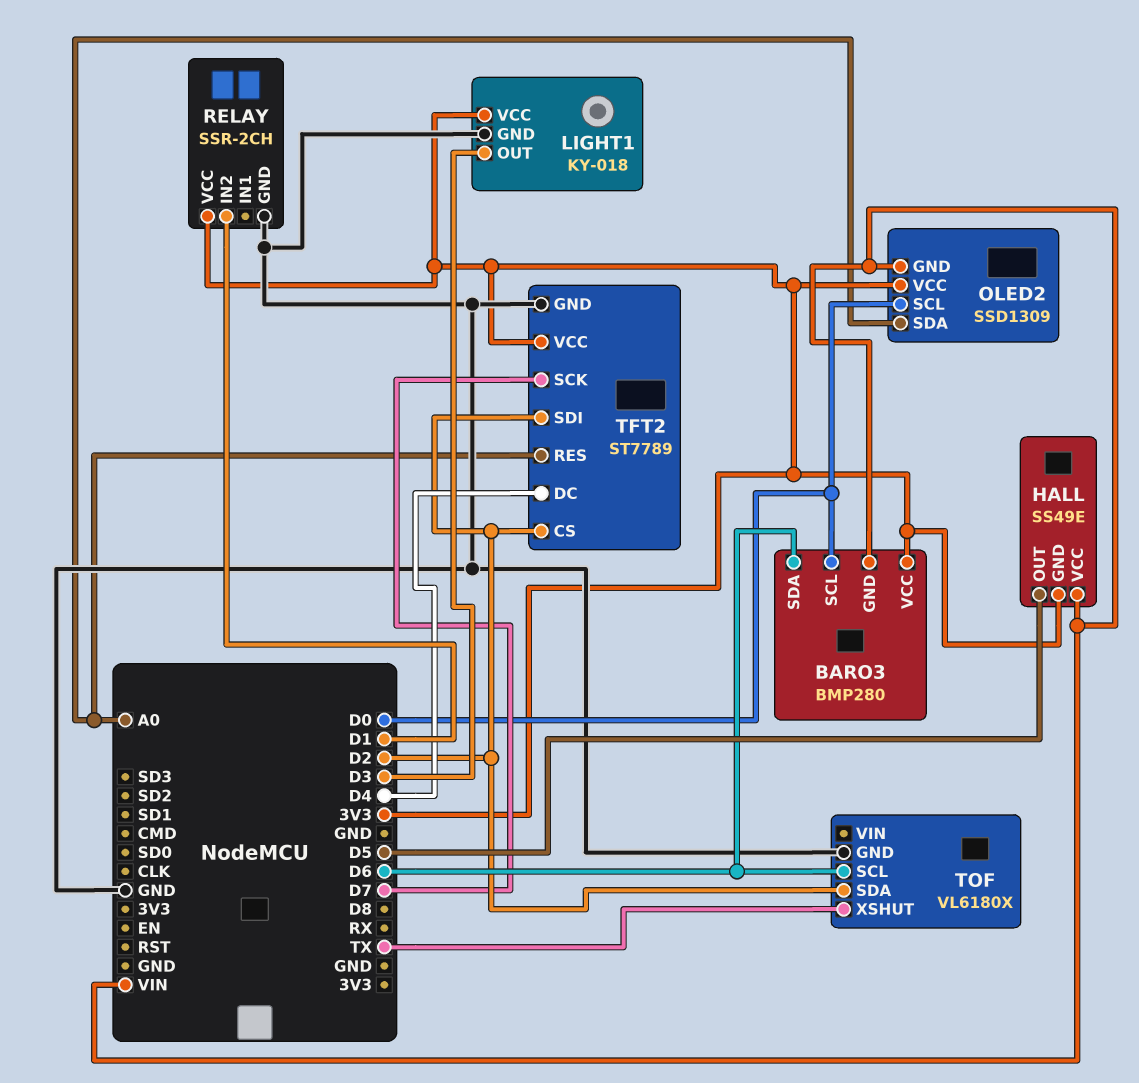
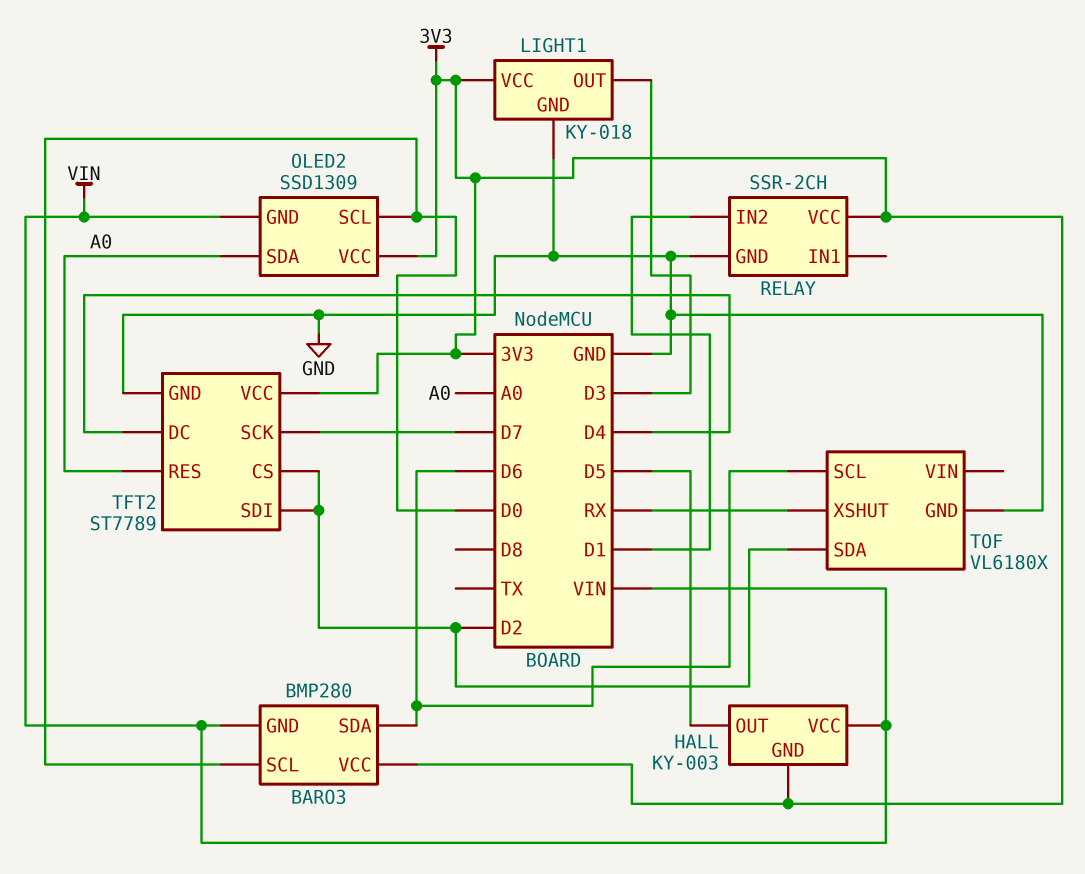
HALL: SS49E -> KY-003
TOF pin XSHUT: TX -> RX

